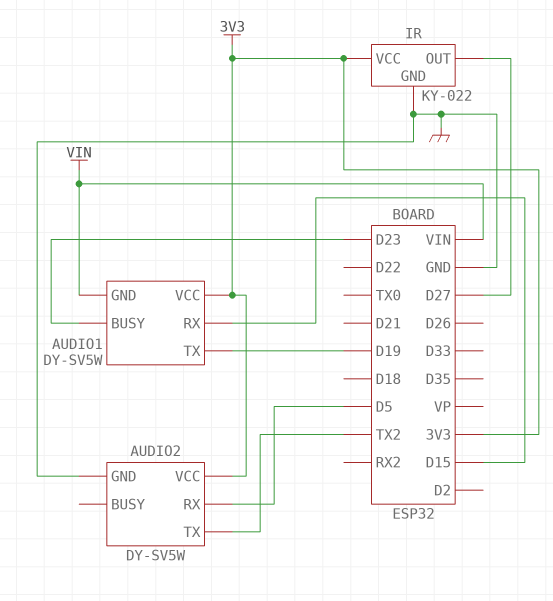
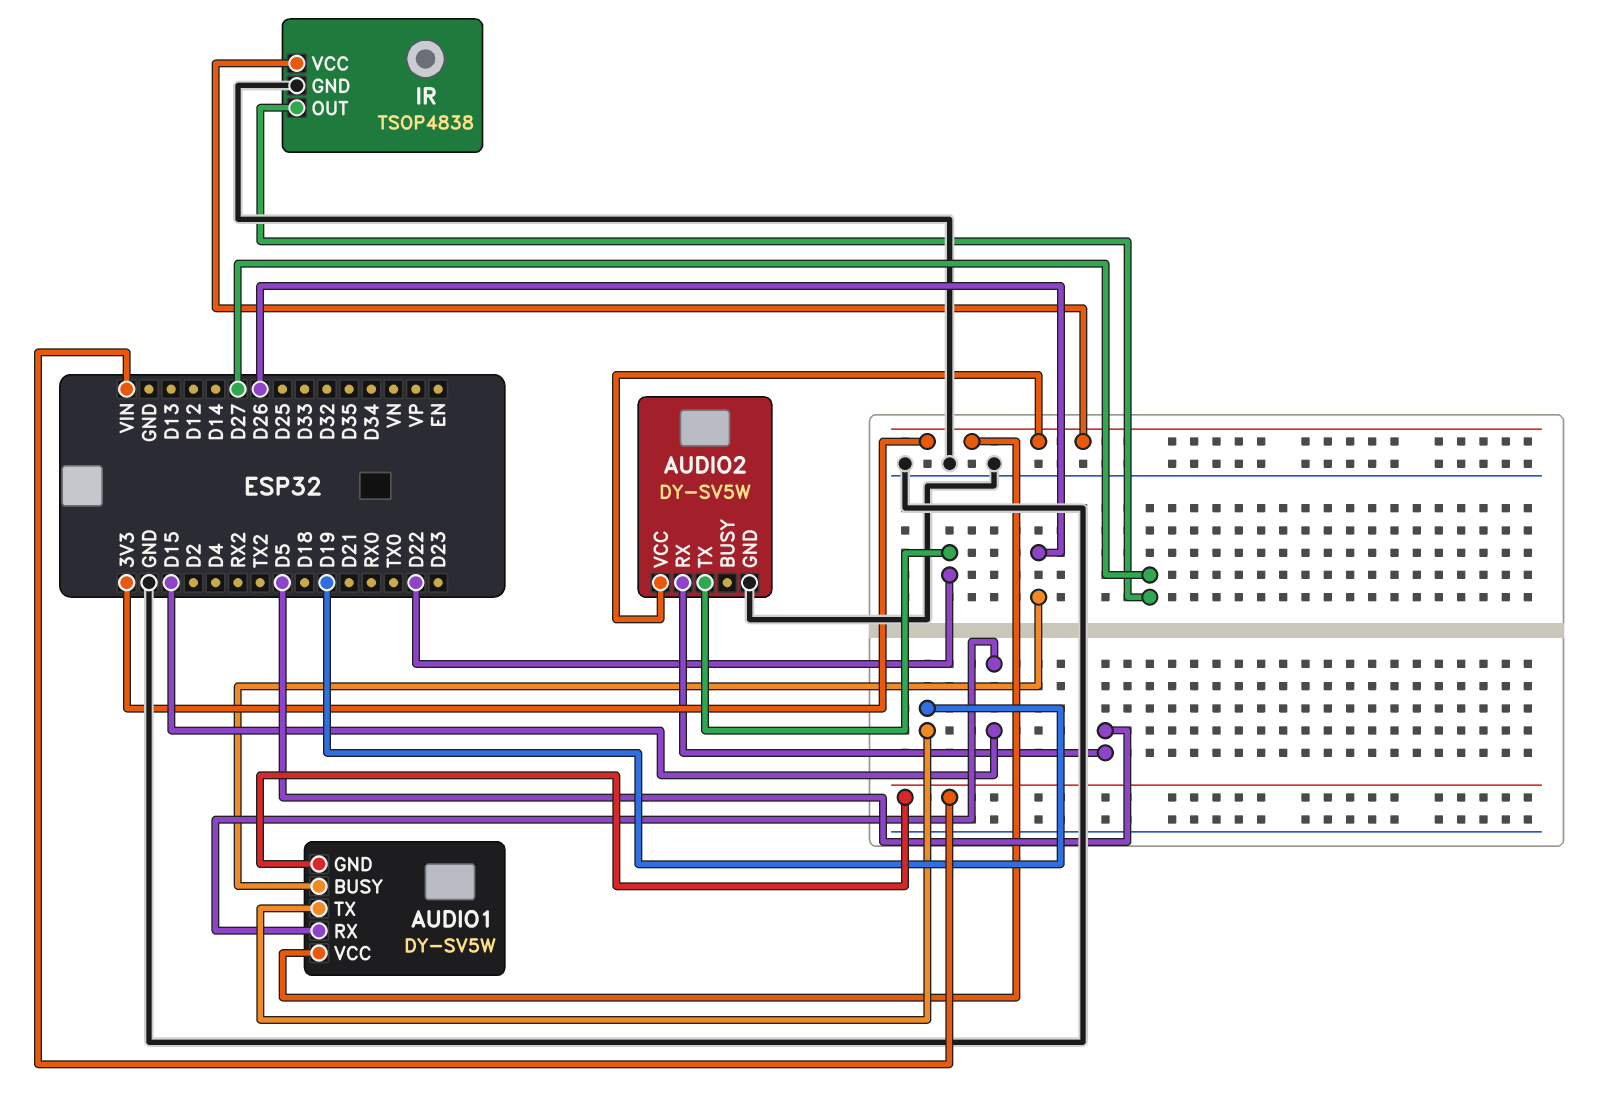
AUDIO1 pin BUSY: D23 -> D26
AUDIO2 pin TX: TX2 -> D22
IR: KY-022 -> TSOP4838

